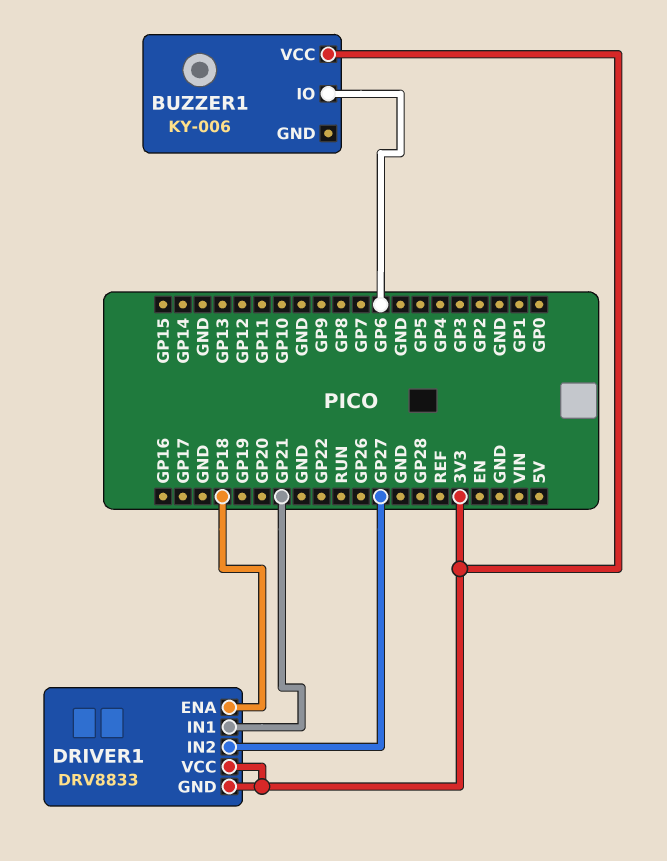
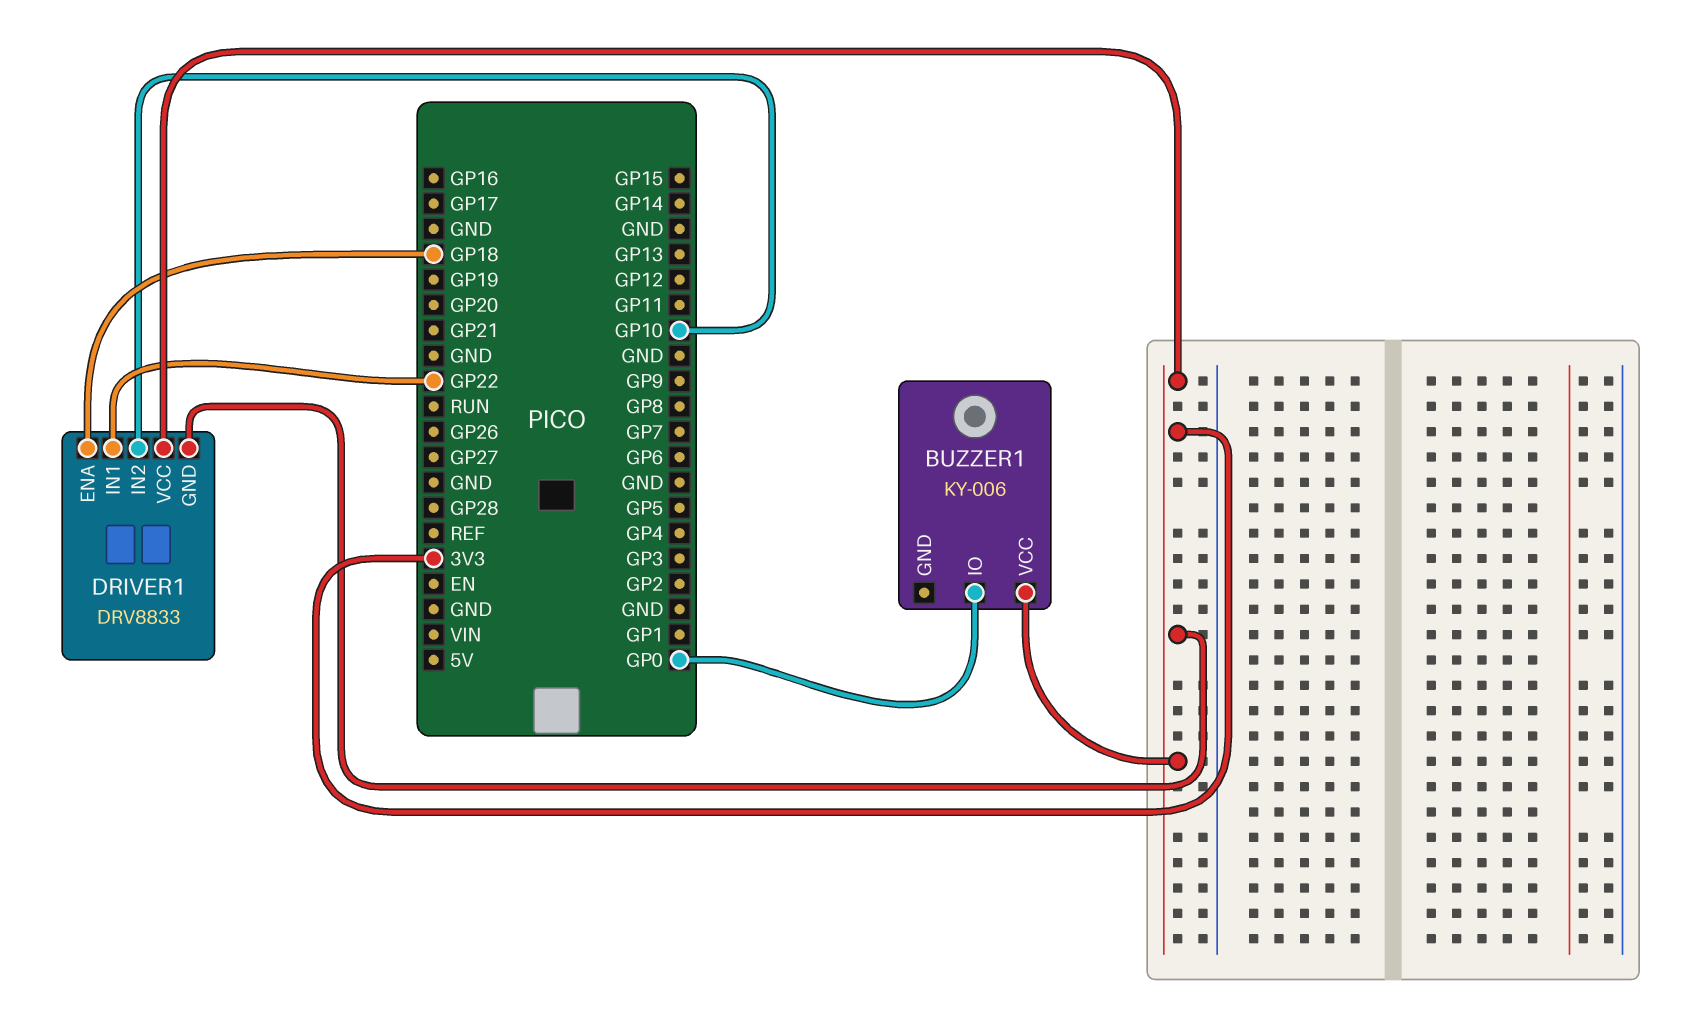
BUZZER1 pin IO: GP6 -> GP0
DRIVER1 pin IN1: GP21 -> GP22
DRIVER1 pin IN2: GP27 -> GP10

